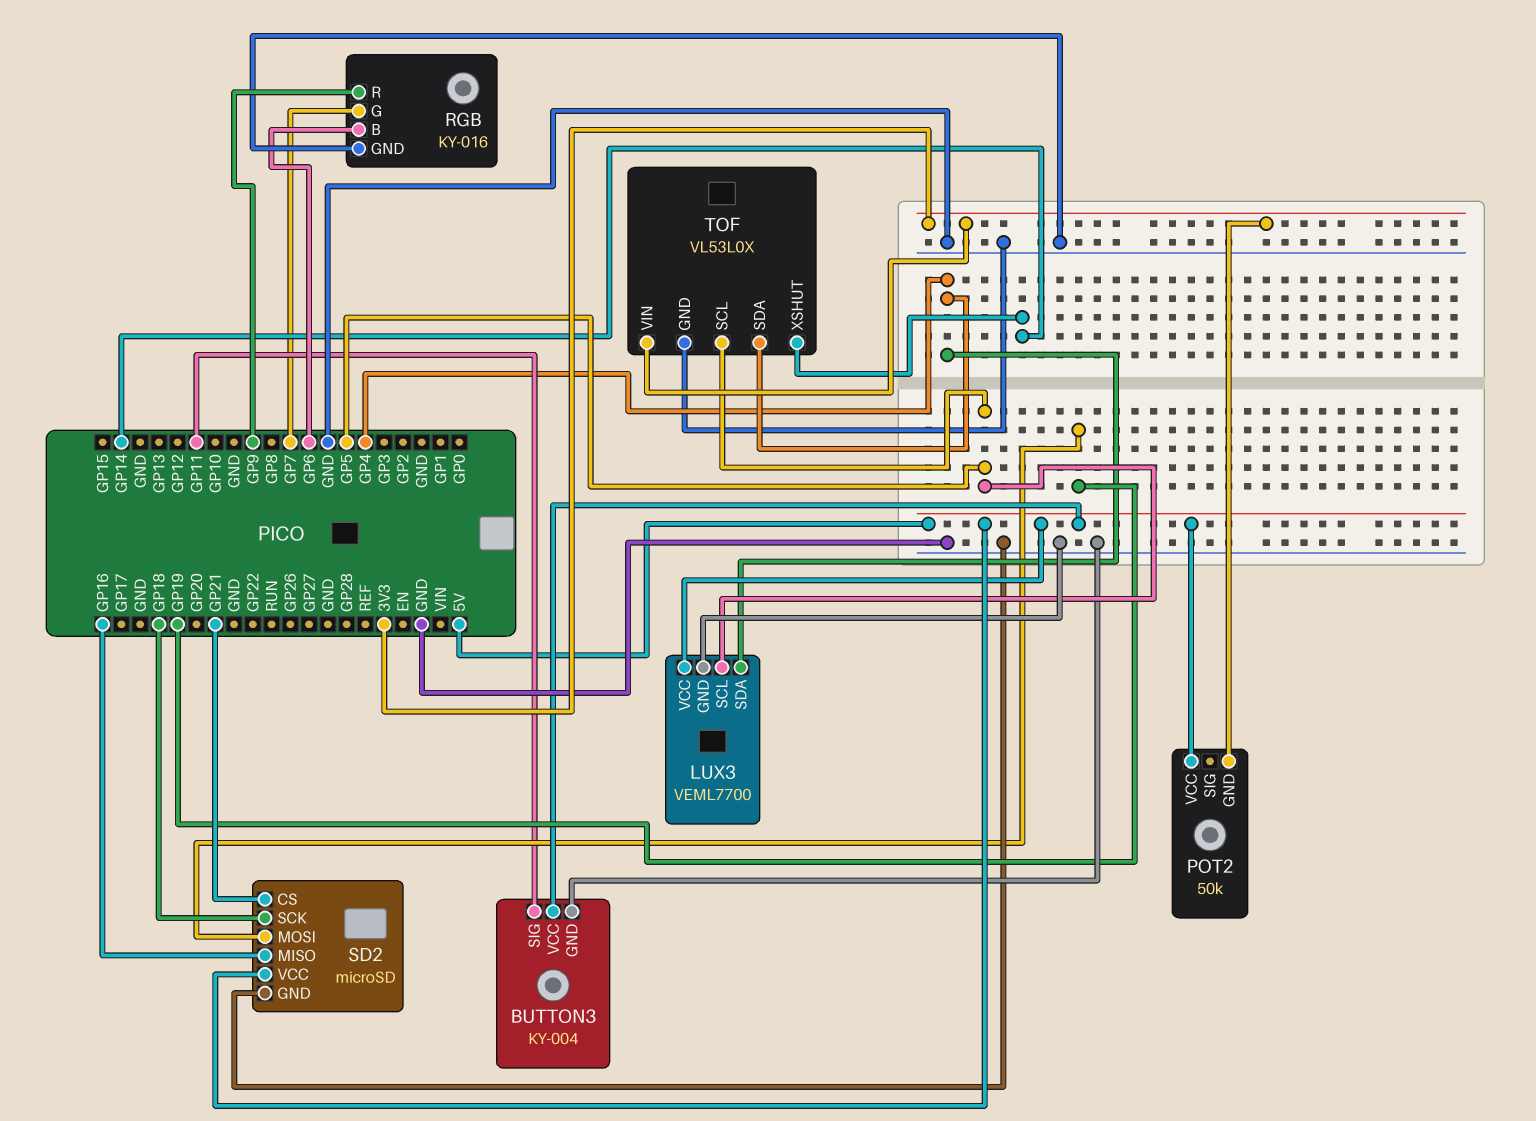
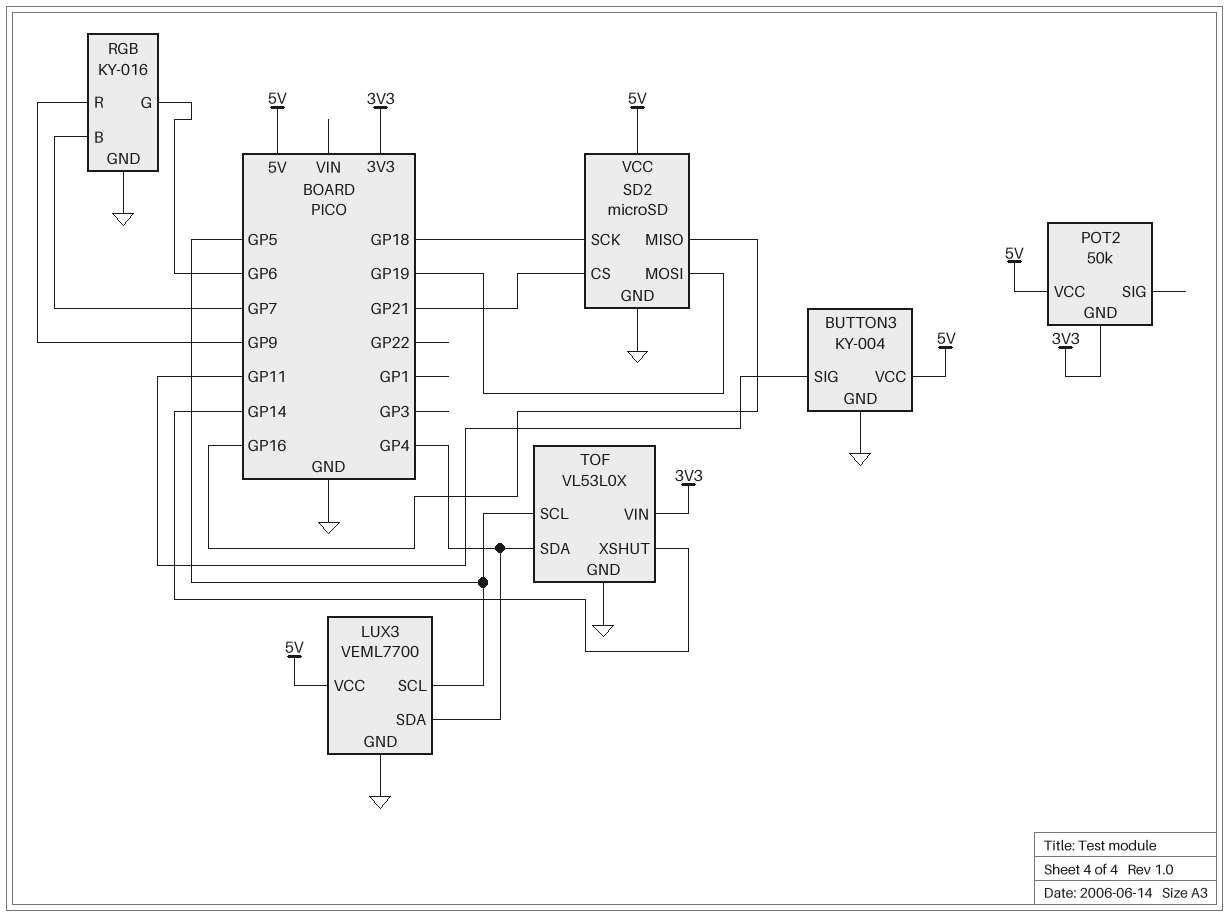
RGB pin B: GP6 -> GP7
RGB pin G: GP7 -> GP6

